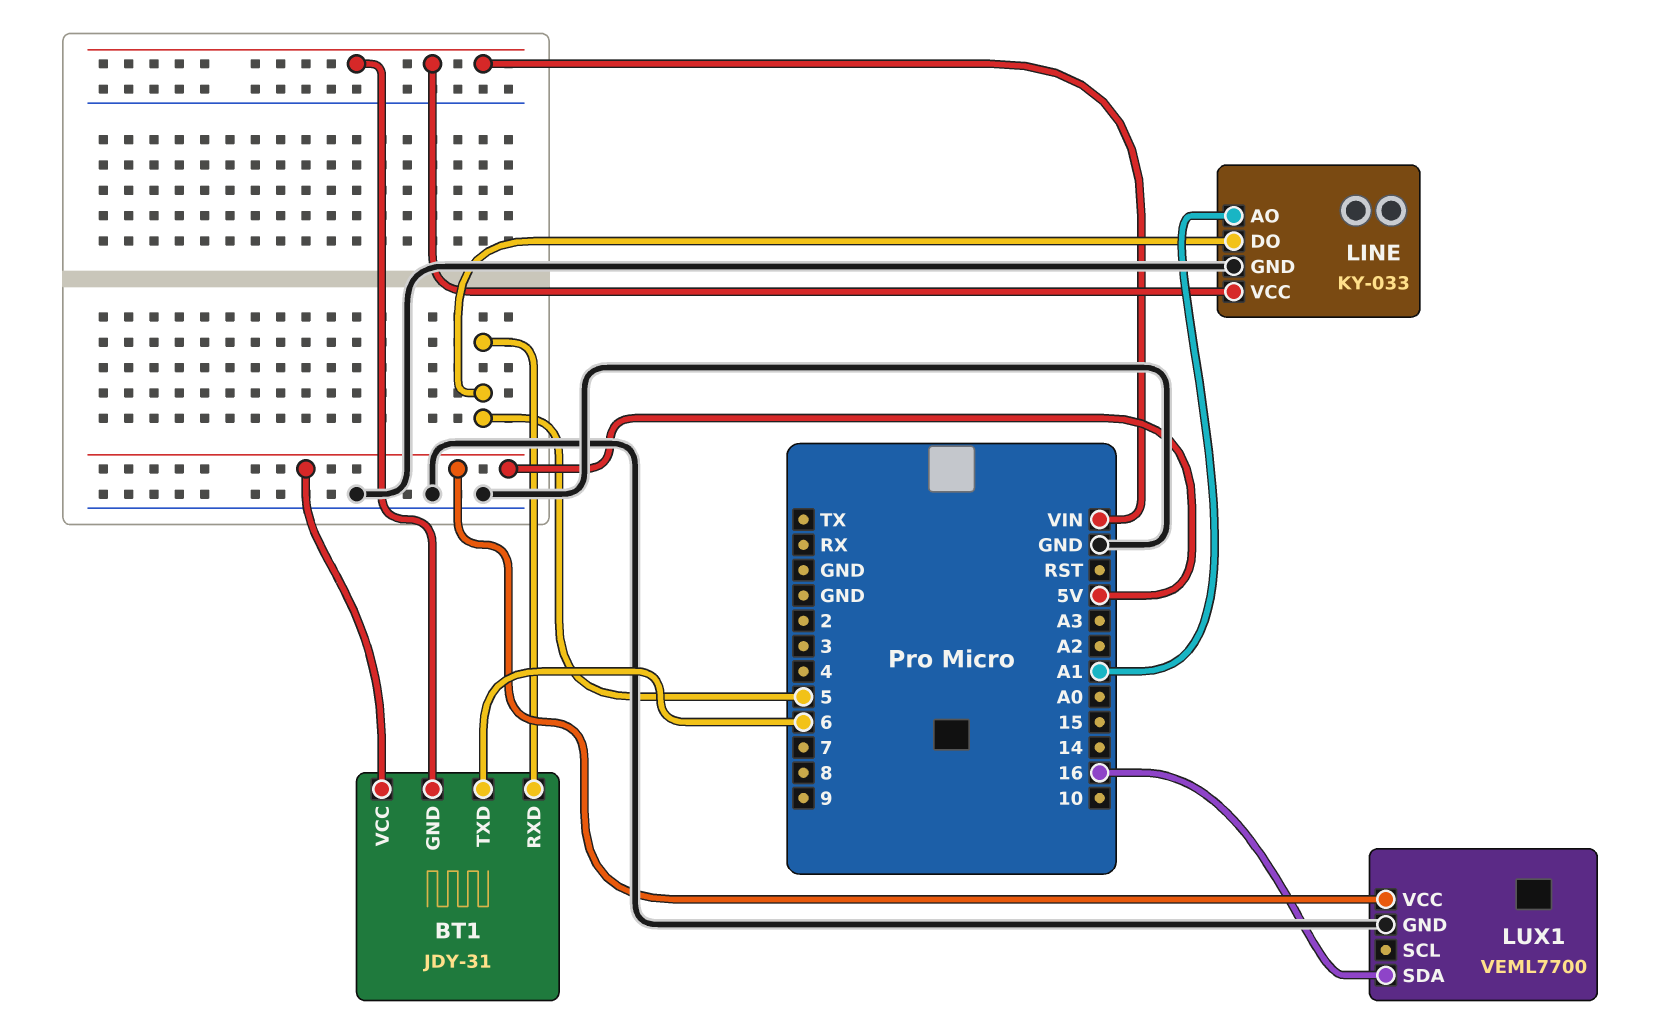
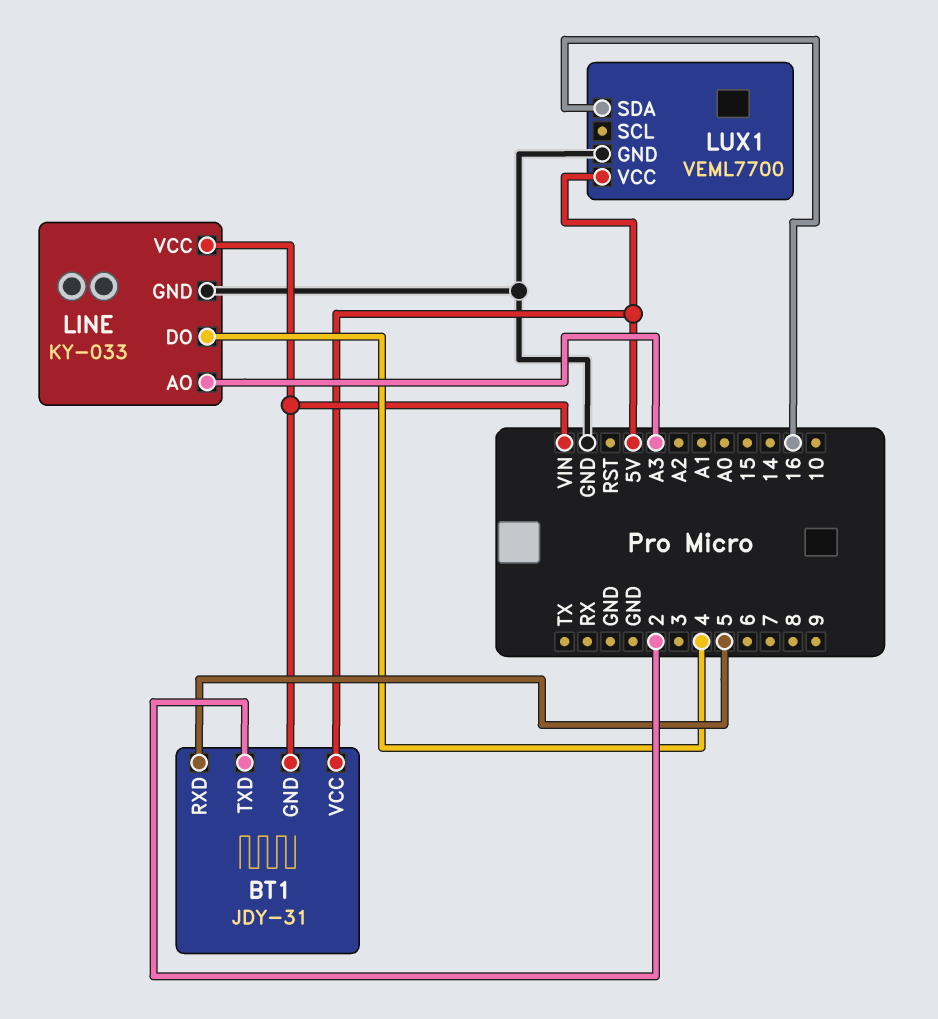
BT1 pin TXD: 6 -> 2
LINE pin AO: A1 -> A3
LINE pin DO: 5 -> 4

